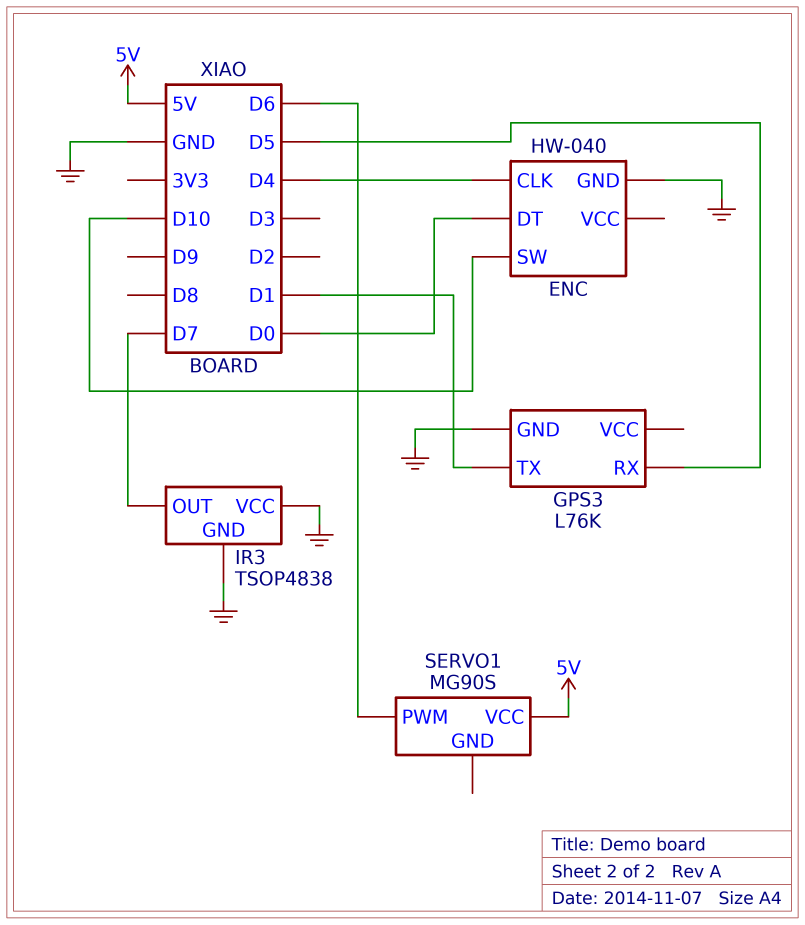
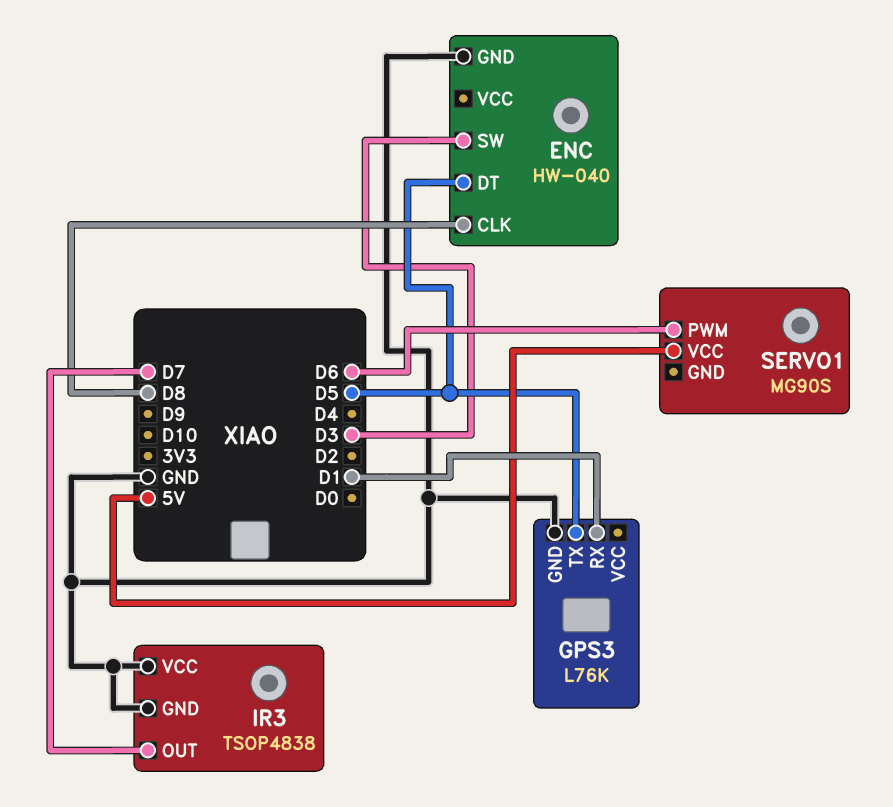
ENC pin CLK: D4 -> D8
ENC pin DT: D0 -> D5
ENC pin SW: D10 -> D3
GPS3 pin RX: D5 -> D1
GPS3 pin TX: D1 -> D5

